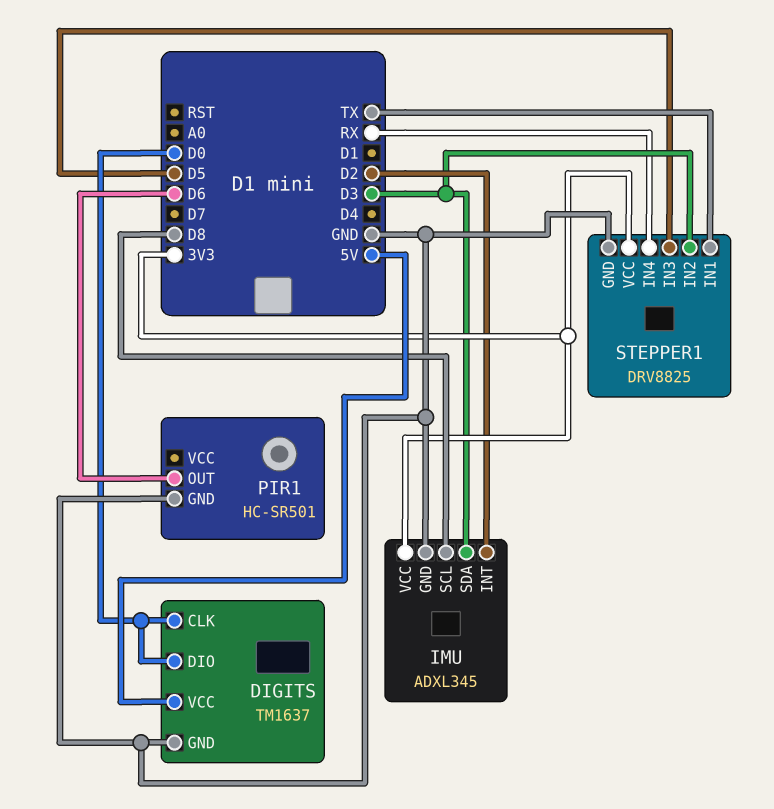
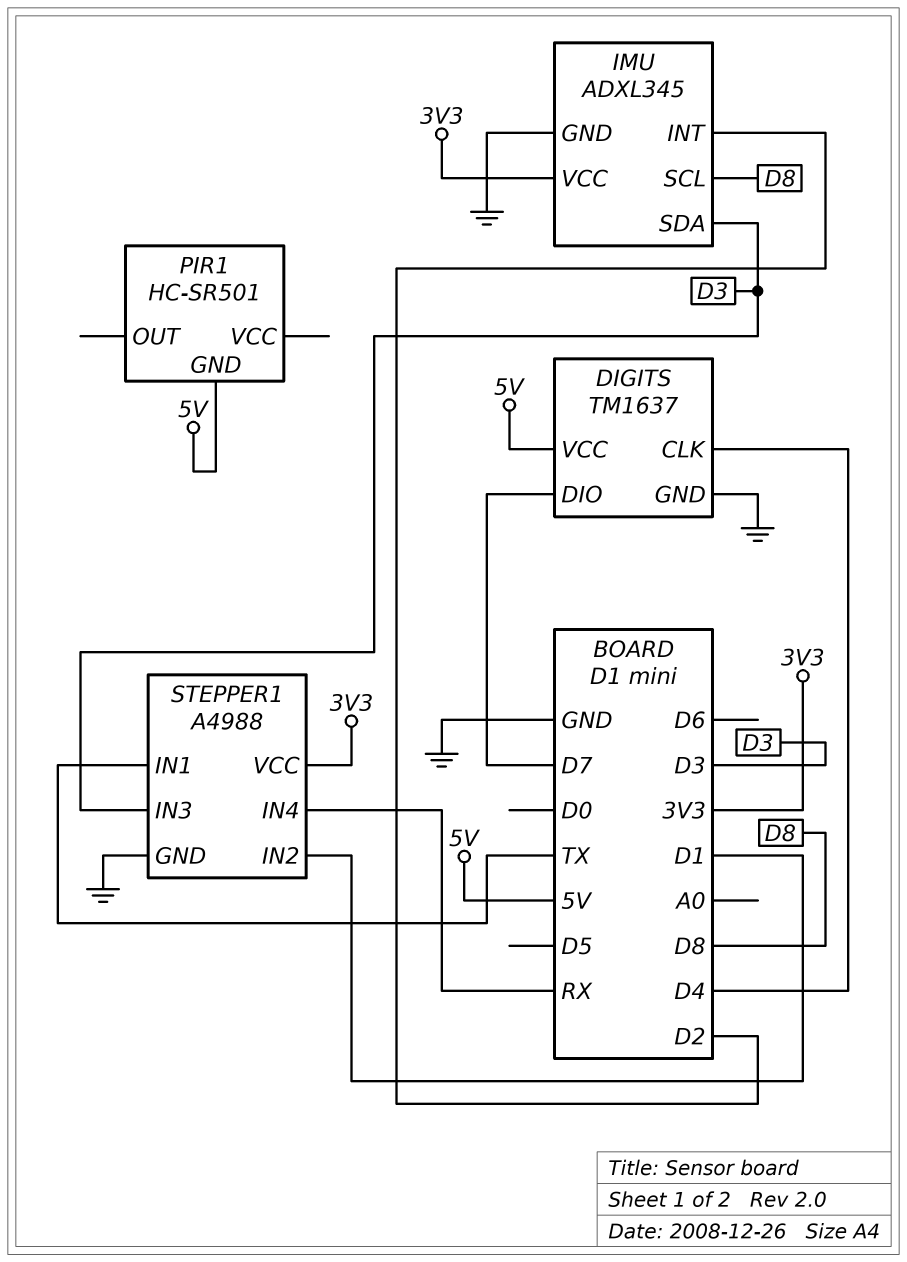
DIGITS pin CLK: D0 -> D4
DIGITS pin DIO: D0 -> D7
PIR1 pin GND: GND -> 5V
PIR1 pin OUT: D6 -> none
STEPPER1: DRV8825 -> A4988
STEPPER1 pin IN2: D3 -> D1
STEPPER1 pin IN3: D5 -> D3

